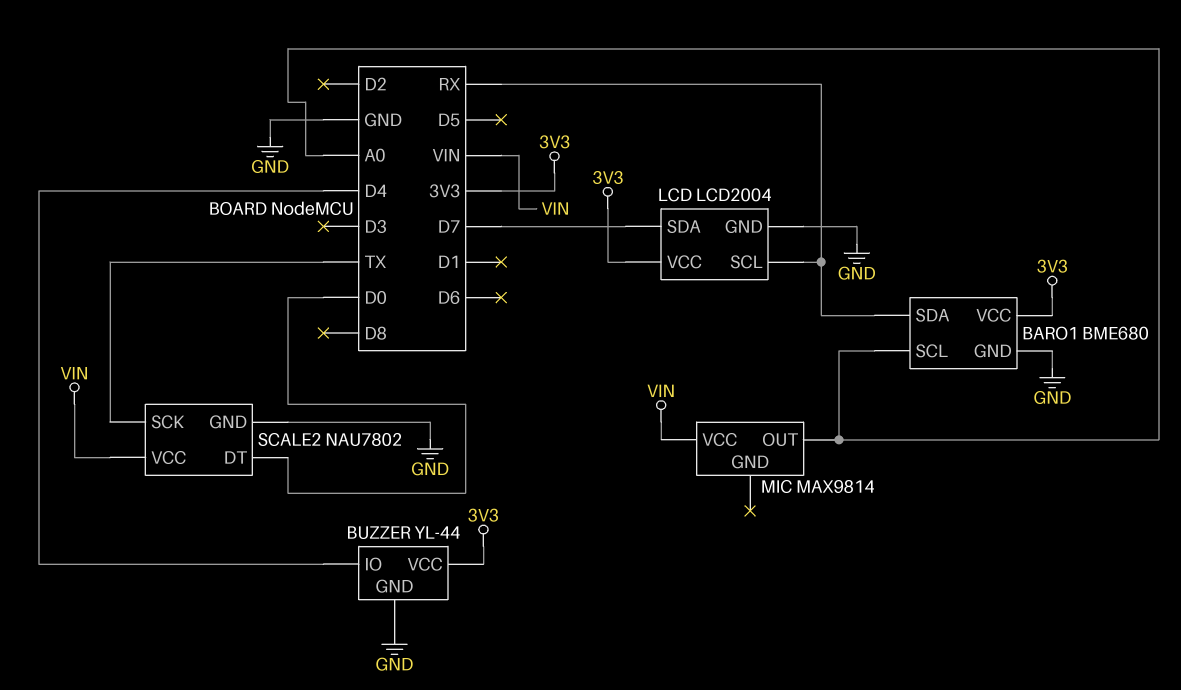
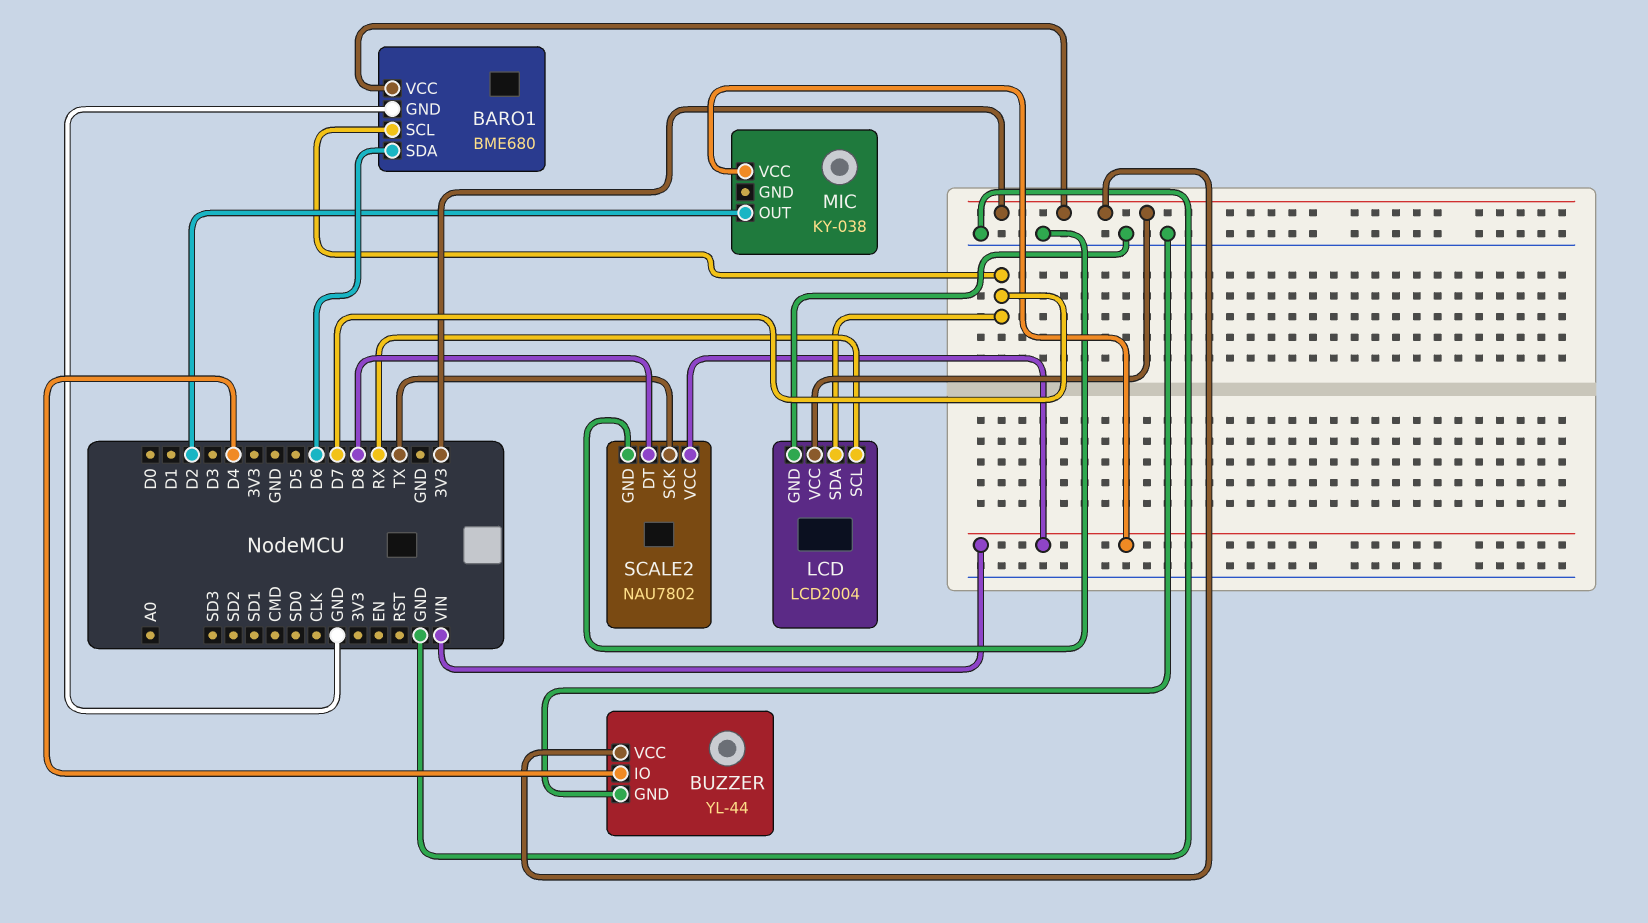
BARO1 pin SCL: A0 -> D7
BARO1 pin SDA: RX -> D6
MIC: MAX9814 -> KY-038
MIC pin OUT: A0 -> D2
SCALE2 pin DT: D0 -> D8

